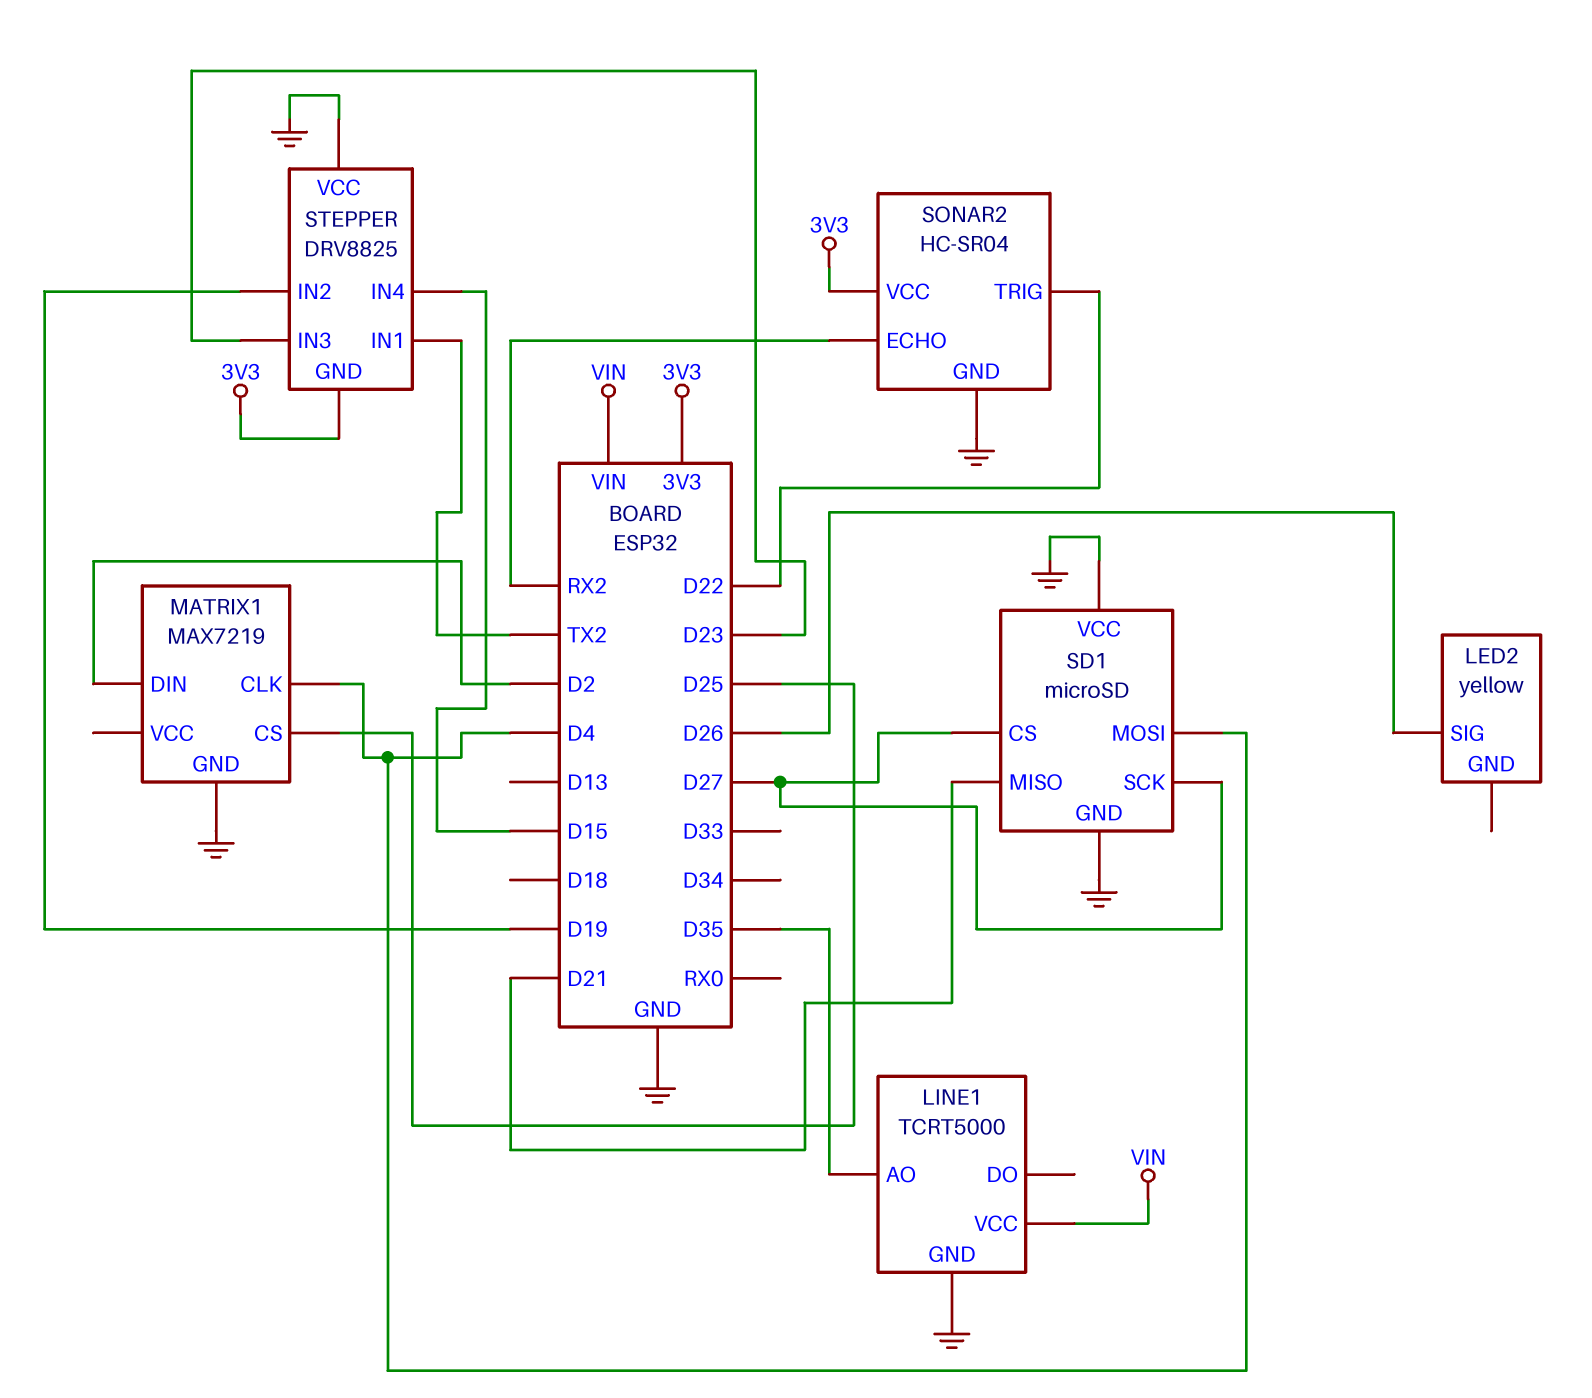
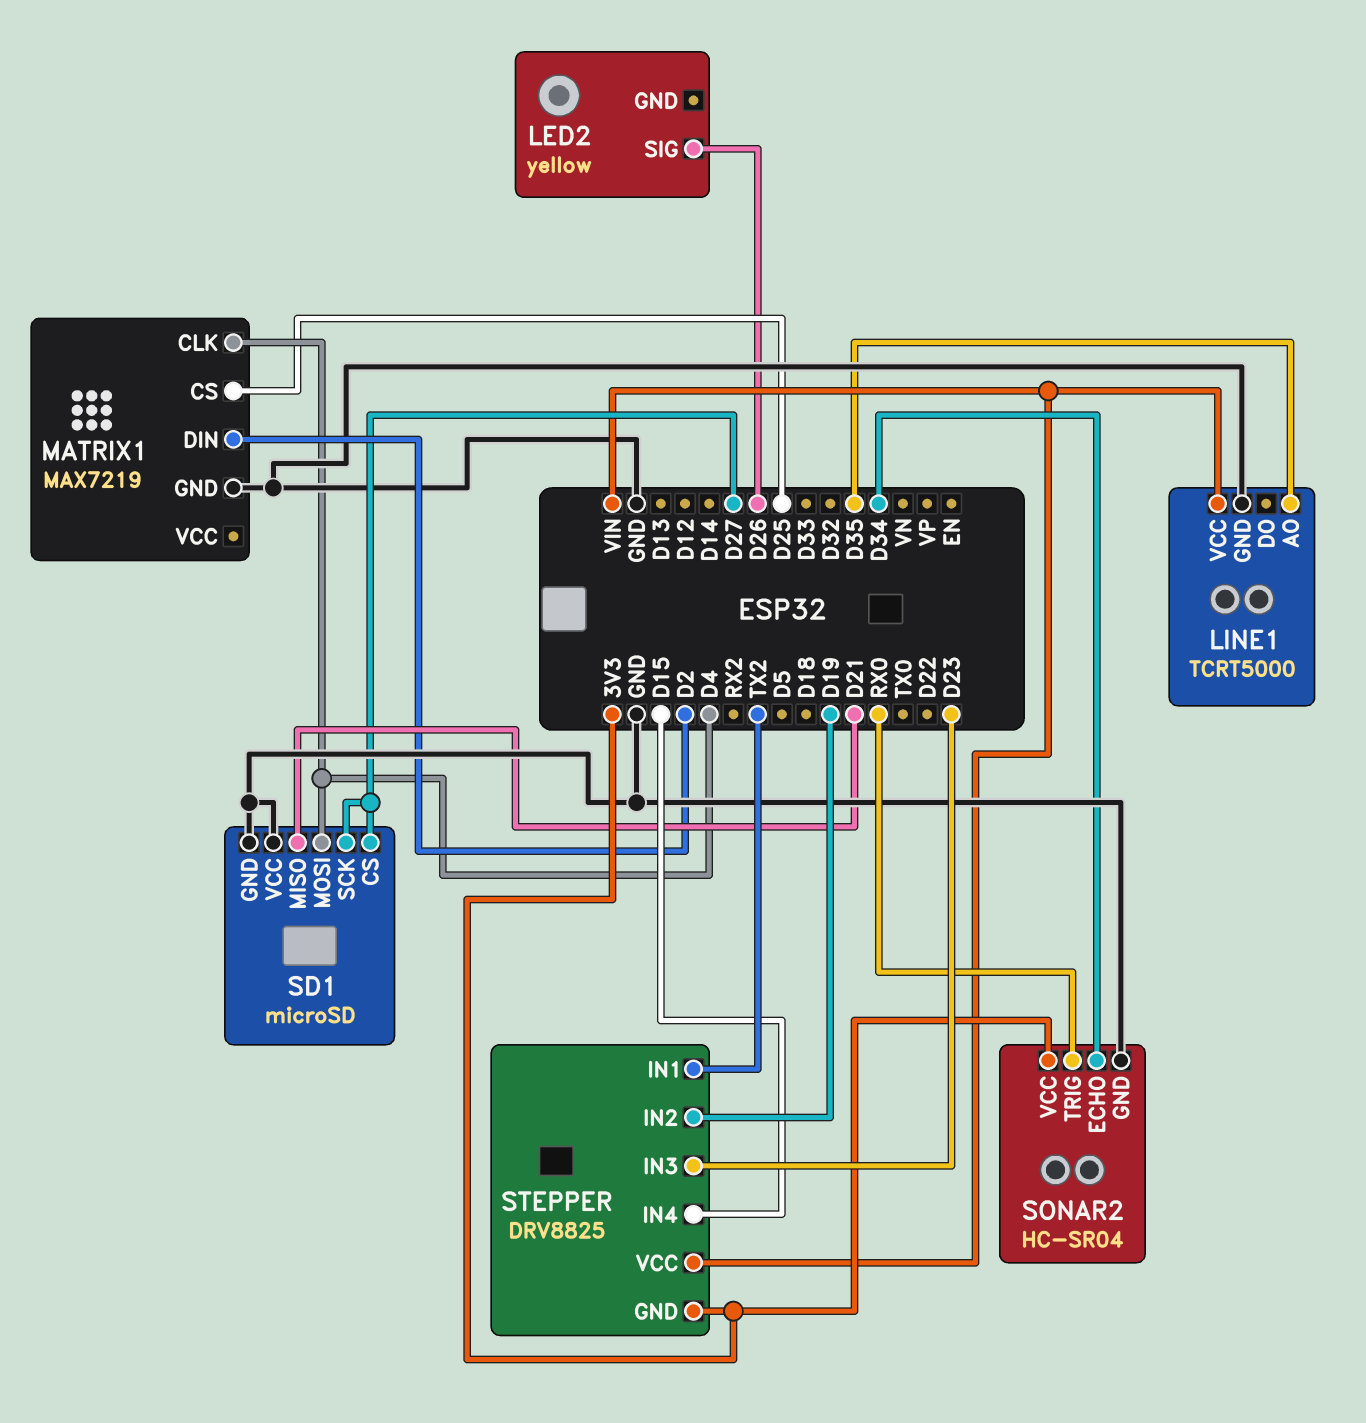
SONAR2 pin ECHO: RX2 -> D34
SONAR2 pin TRIG: D22 -> RX0
STEPPER pin VCC: GND -> VIN

